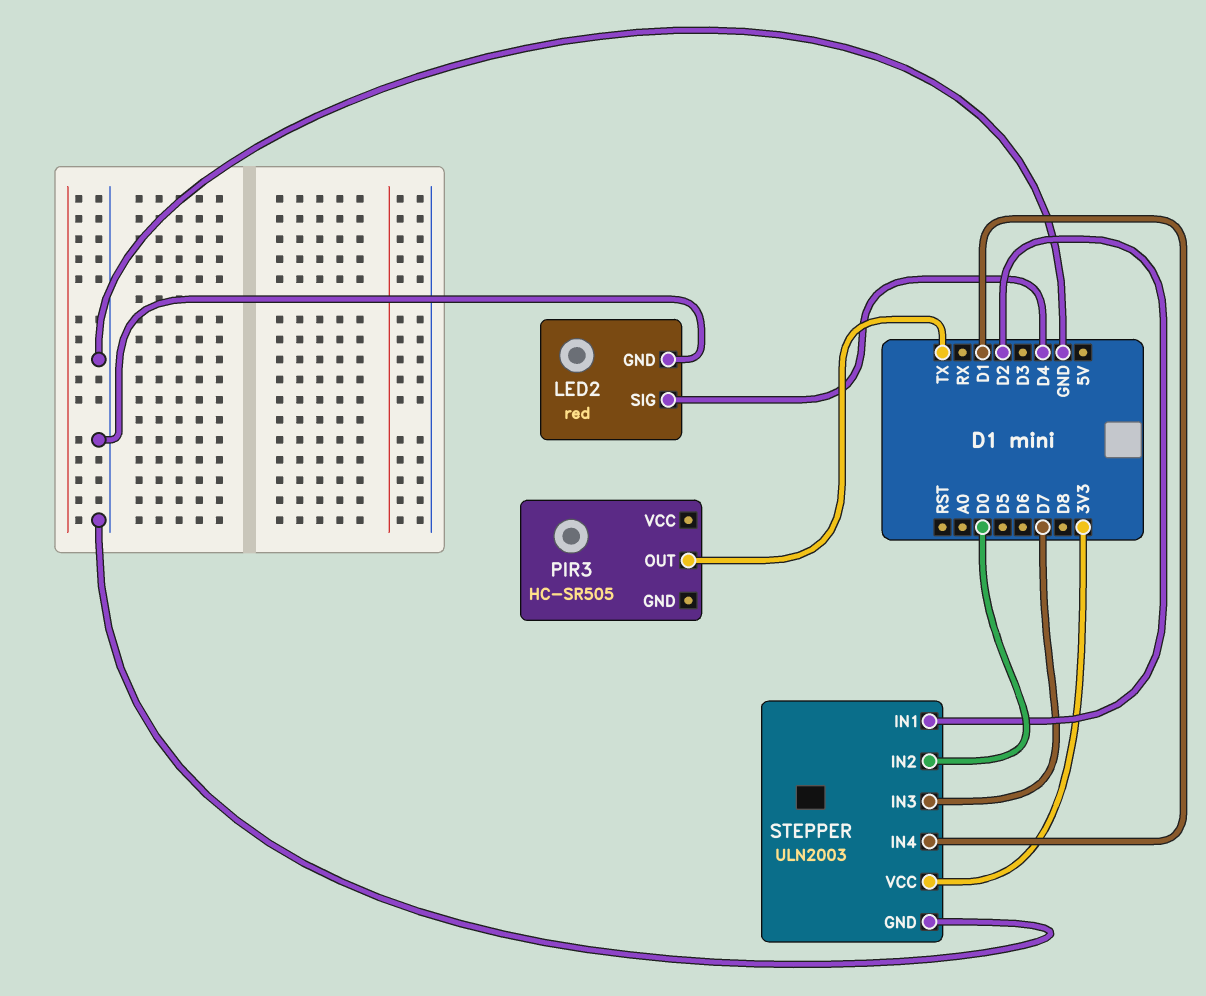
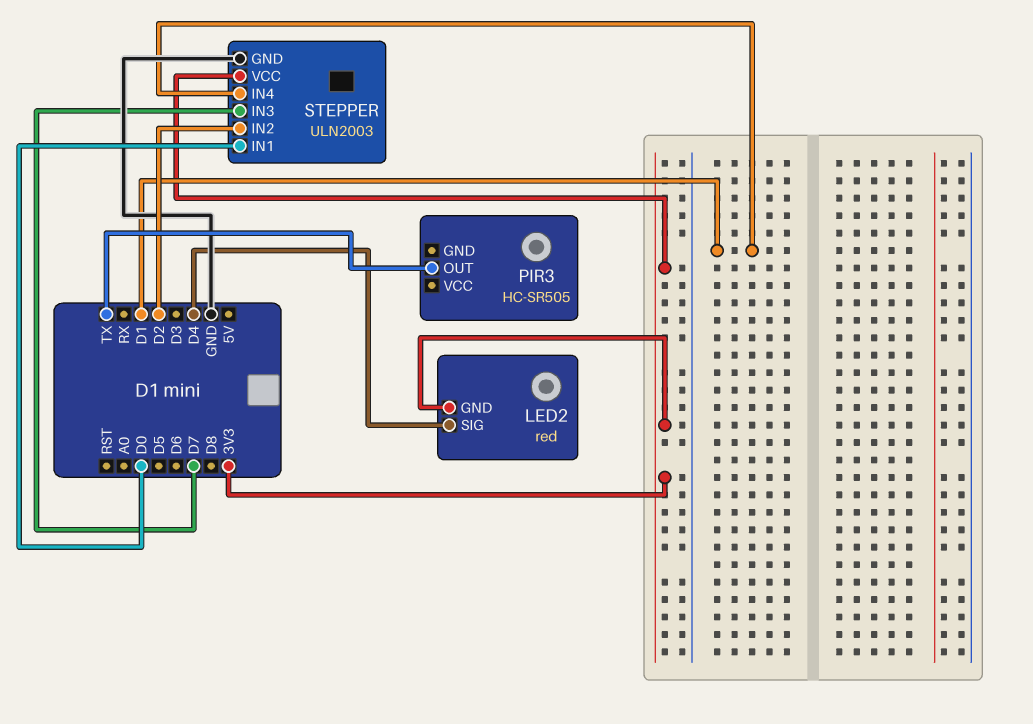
LED2 pin GND: GND -> 3V3
STEPPER pin IN1: D2 -> D0
STEPPER pin IN2: D0 -> D2

